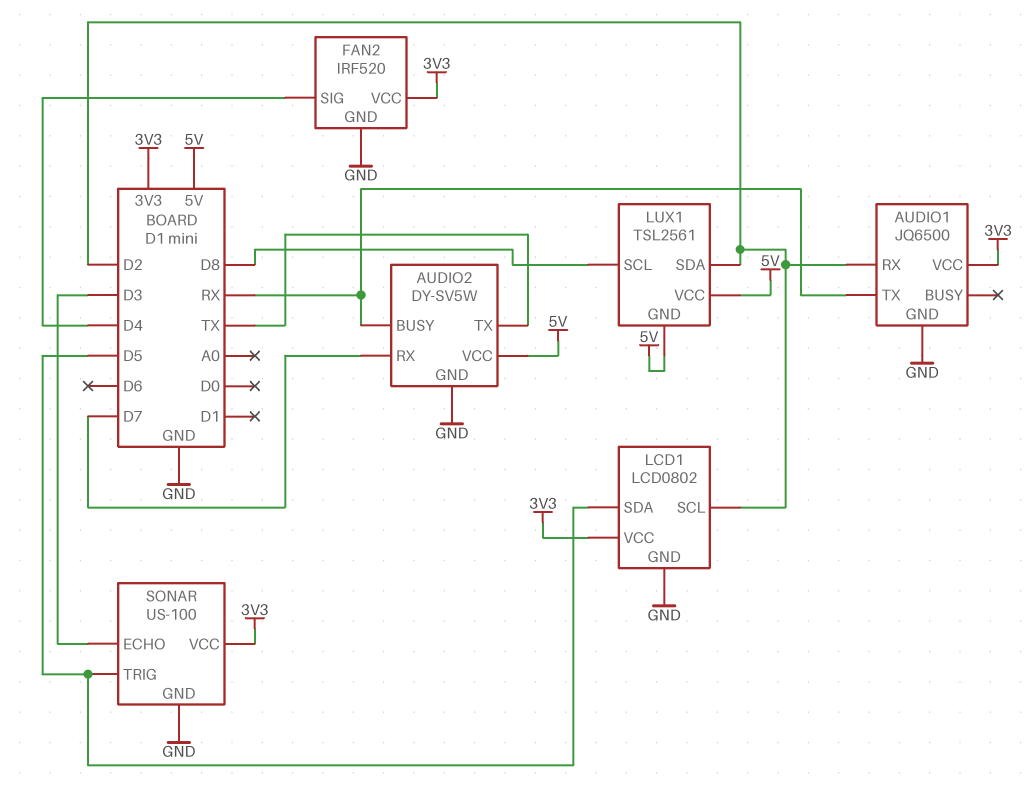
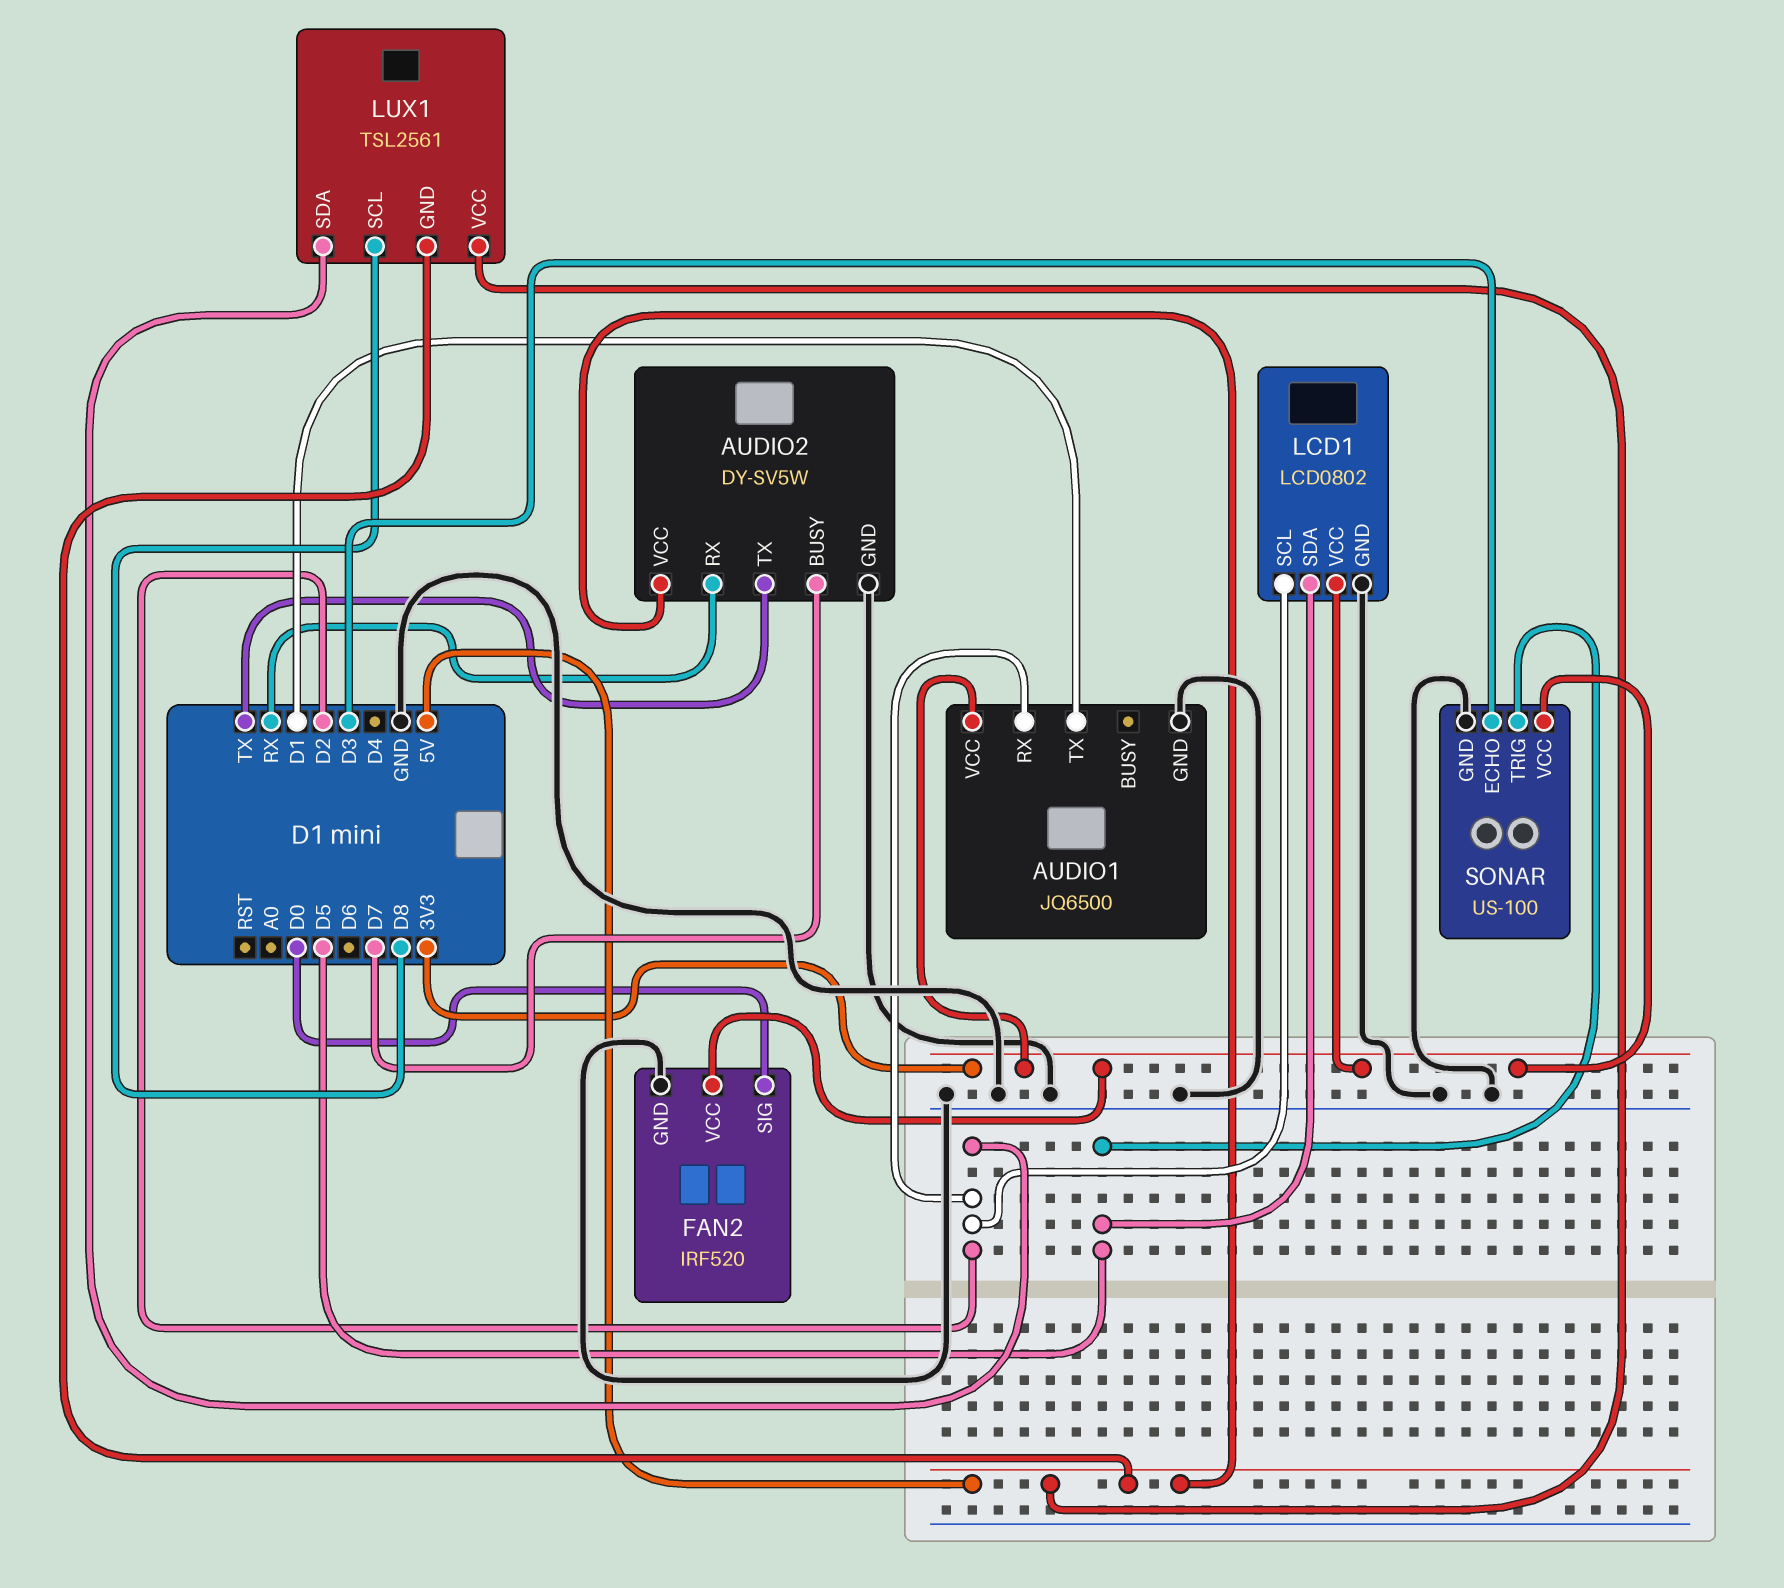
AUDIO1 pin TX: RX -> D1
AUDIO2 pin BUSY: RX -> D7
AUDIO2 pin RX: D7 -> RX
FAN2 pin SIG: D4 -> D0

